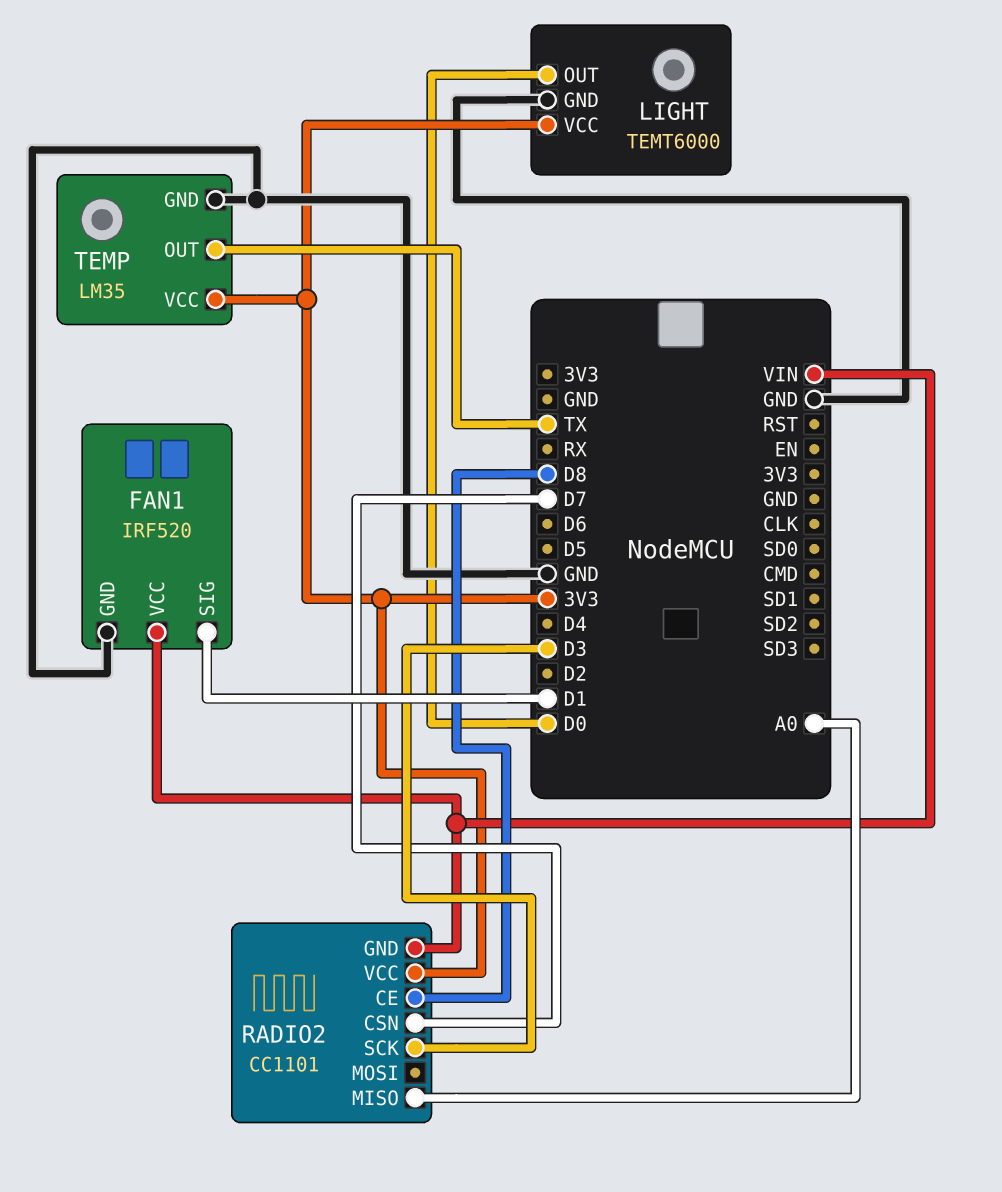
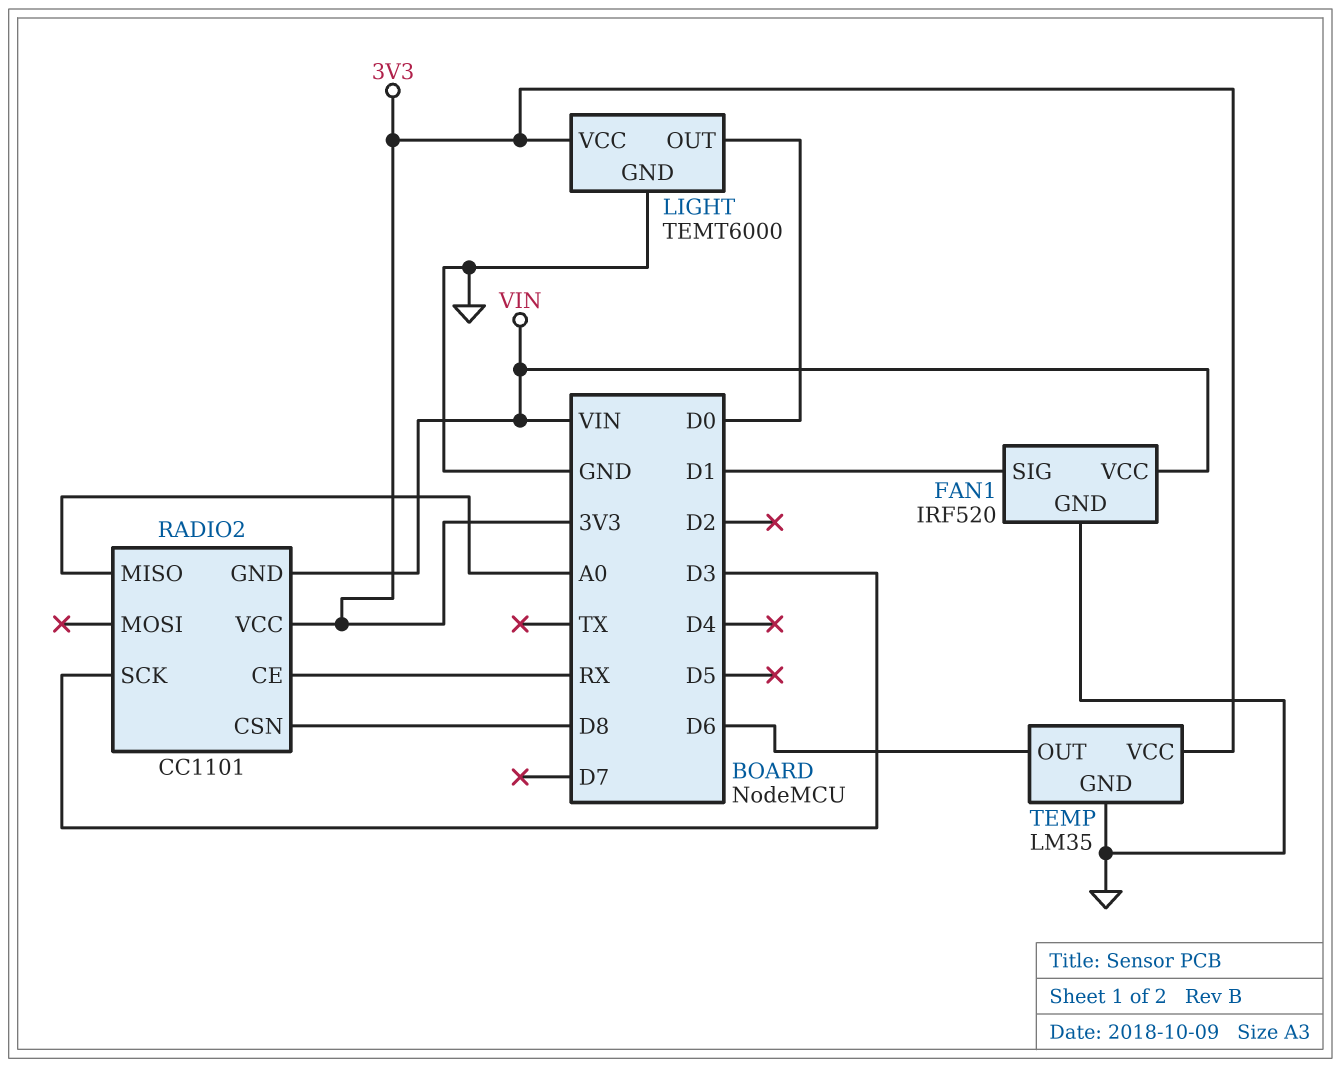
RADIO2 pin CE: D8 -> RX
RADIO2 pin CSN: D7 -> D8
TEMP pin OUT: TX -> D6

